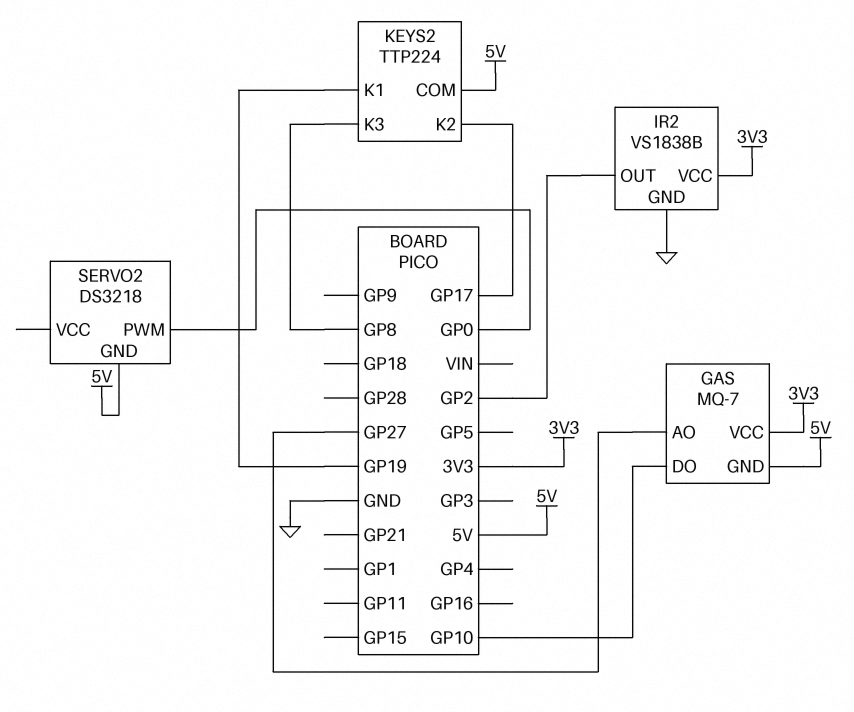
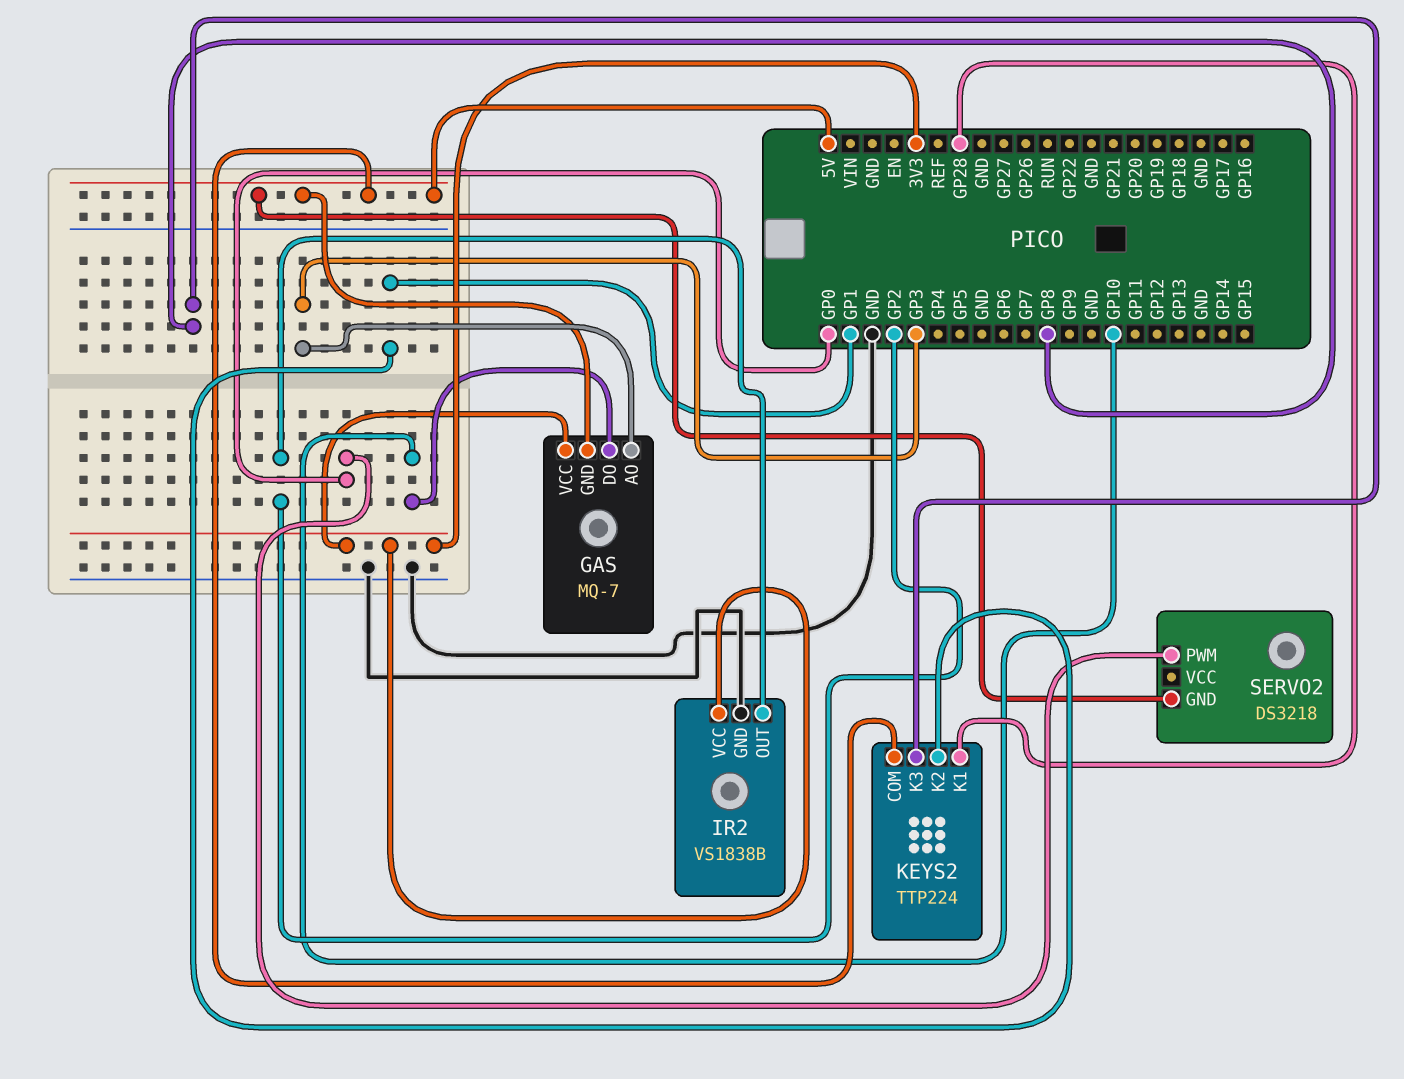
GAS pin AO: GP27 -> GP3
KEYS2 pin K1: GP19 -> GP28
KEYS2 pin K2: GP17 -> GP1

